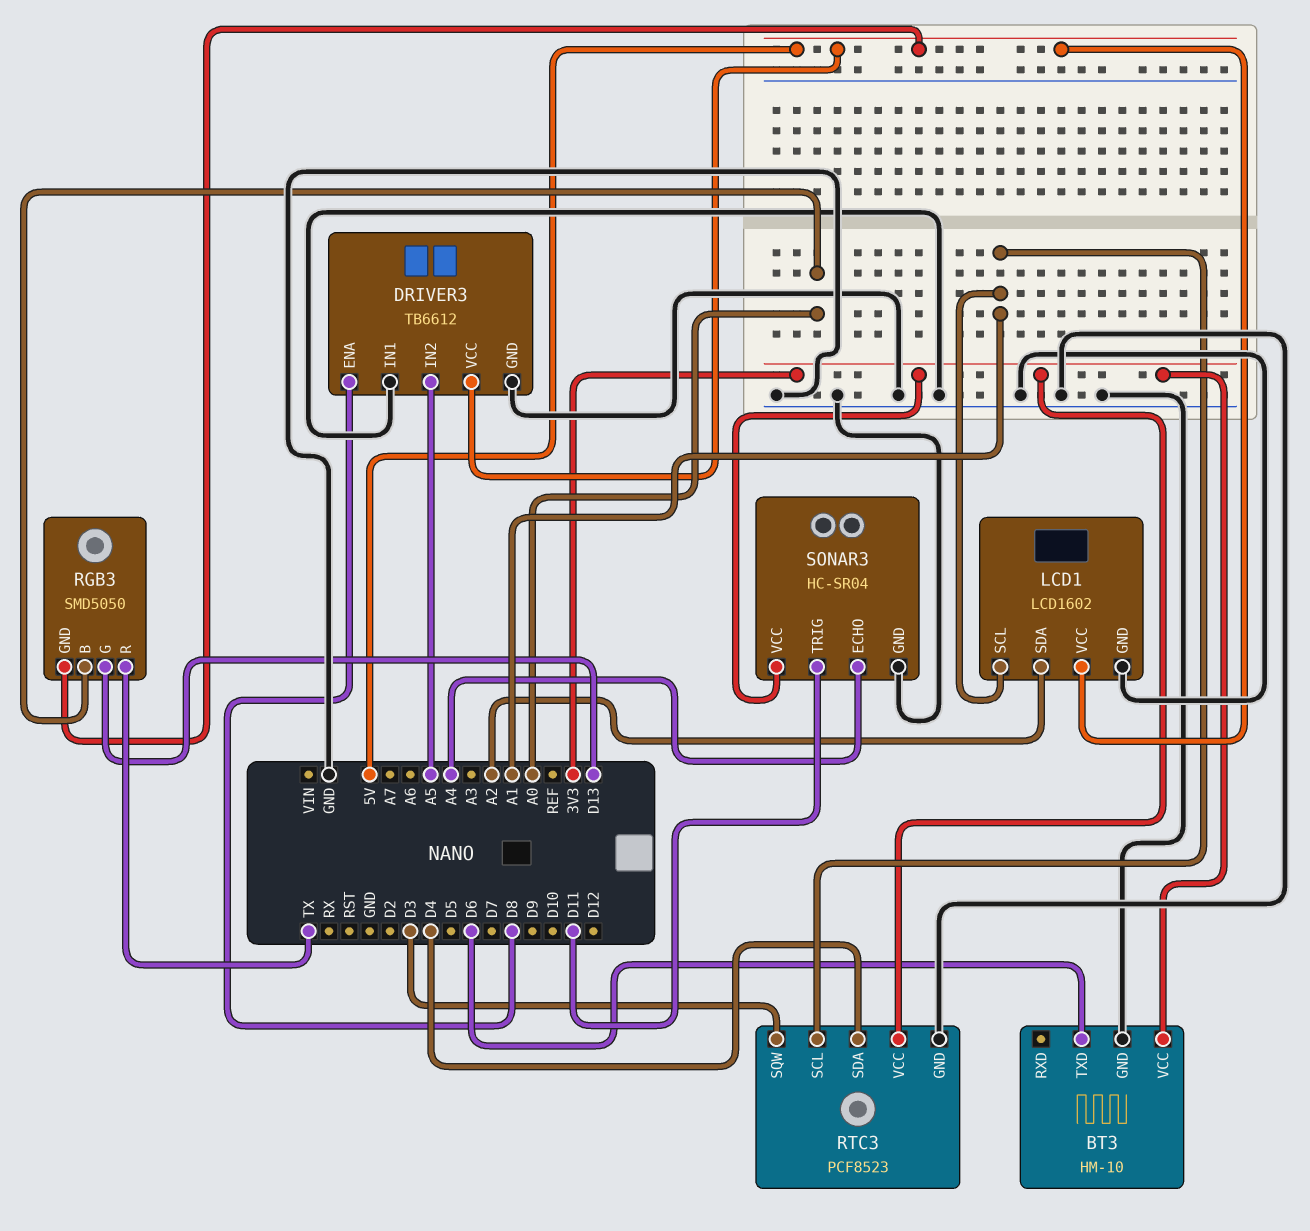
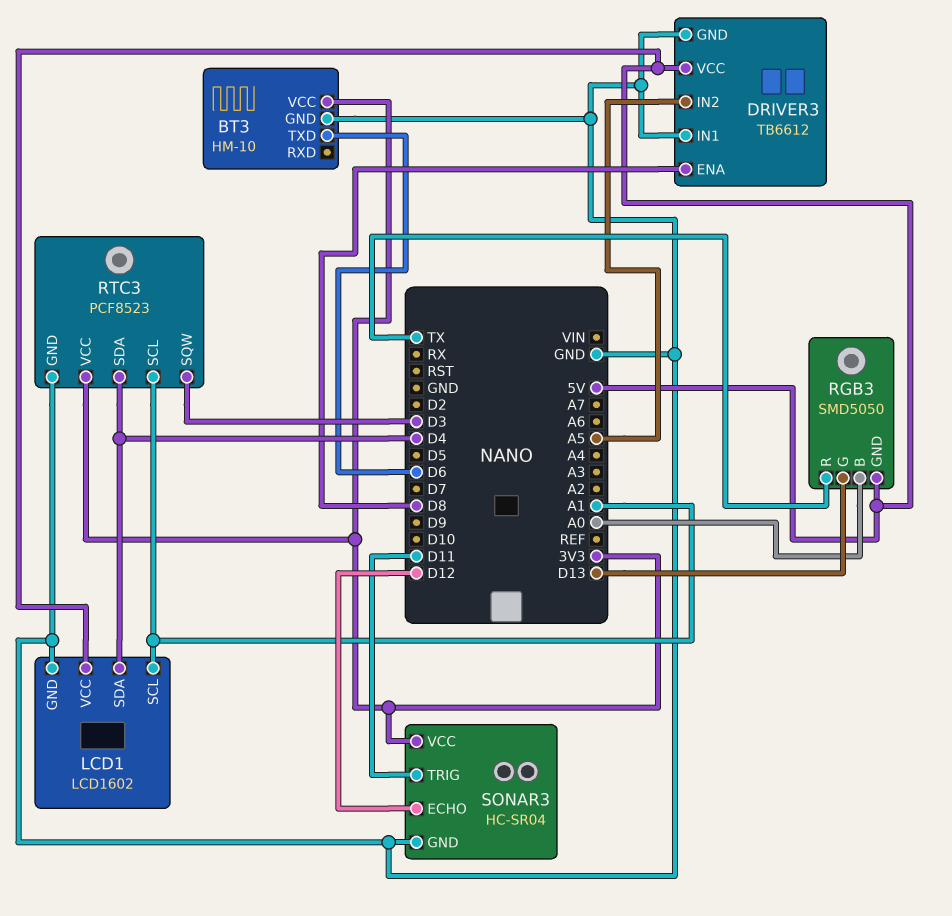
LCD1 pin SDA: A2 -> D4
SONAR3 pin ECHO: A4 -> D12

